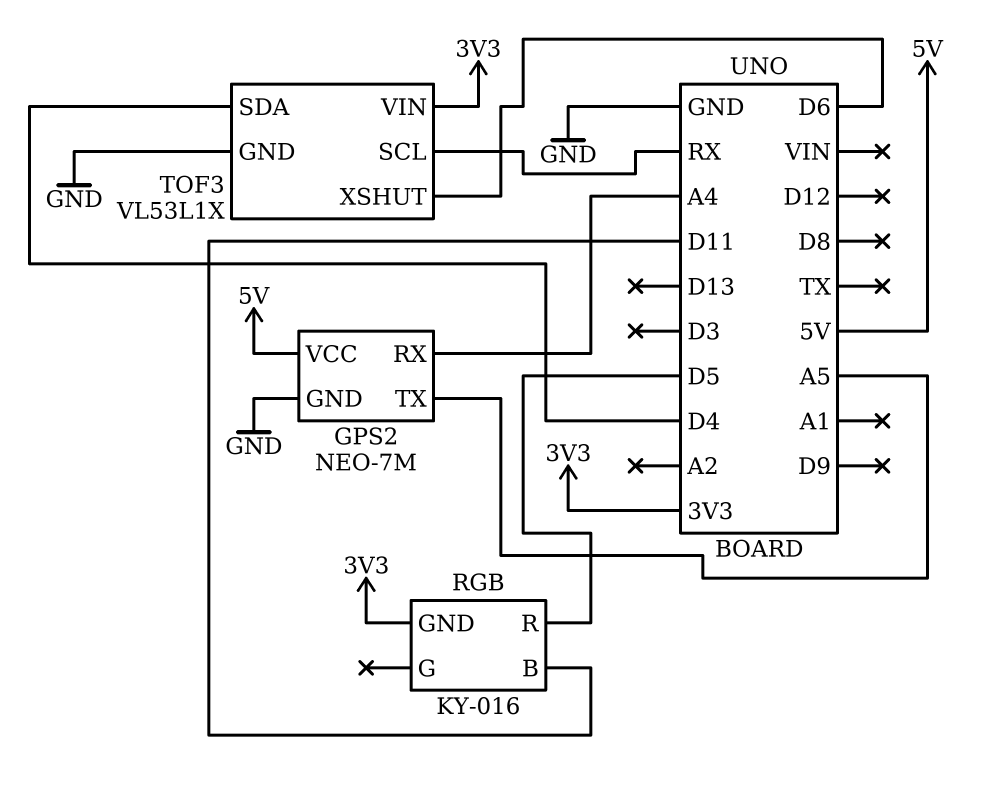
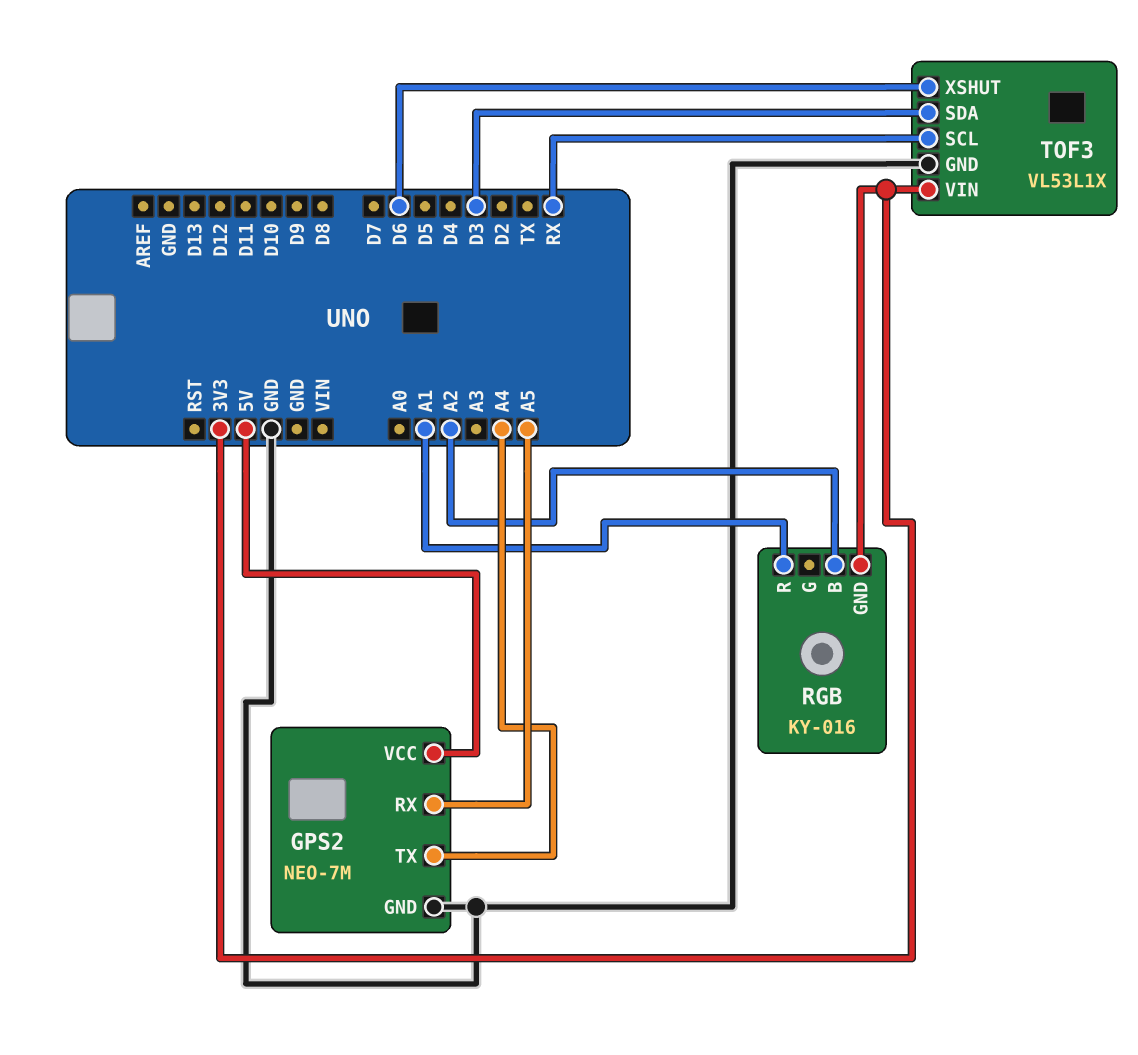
GPS2 pin RX: A4 -> A5
GPS2 pin TX: A5 -> A4
RGB pin B: D11 -> A2
RGB pin R: D5 -> A1
TOF3 pin SDA: D4 -> D3

